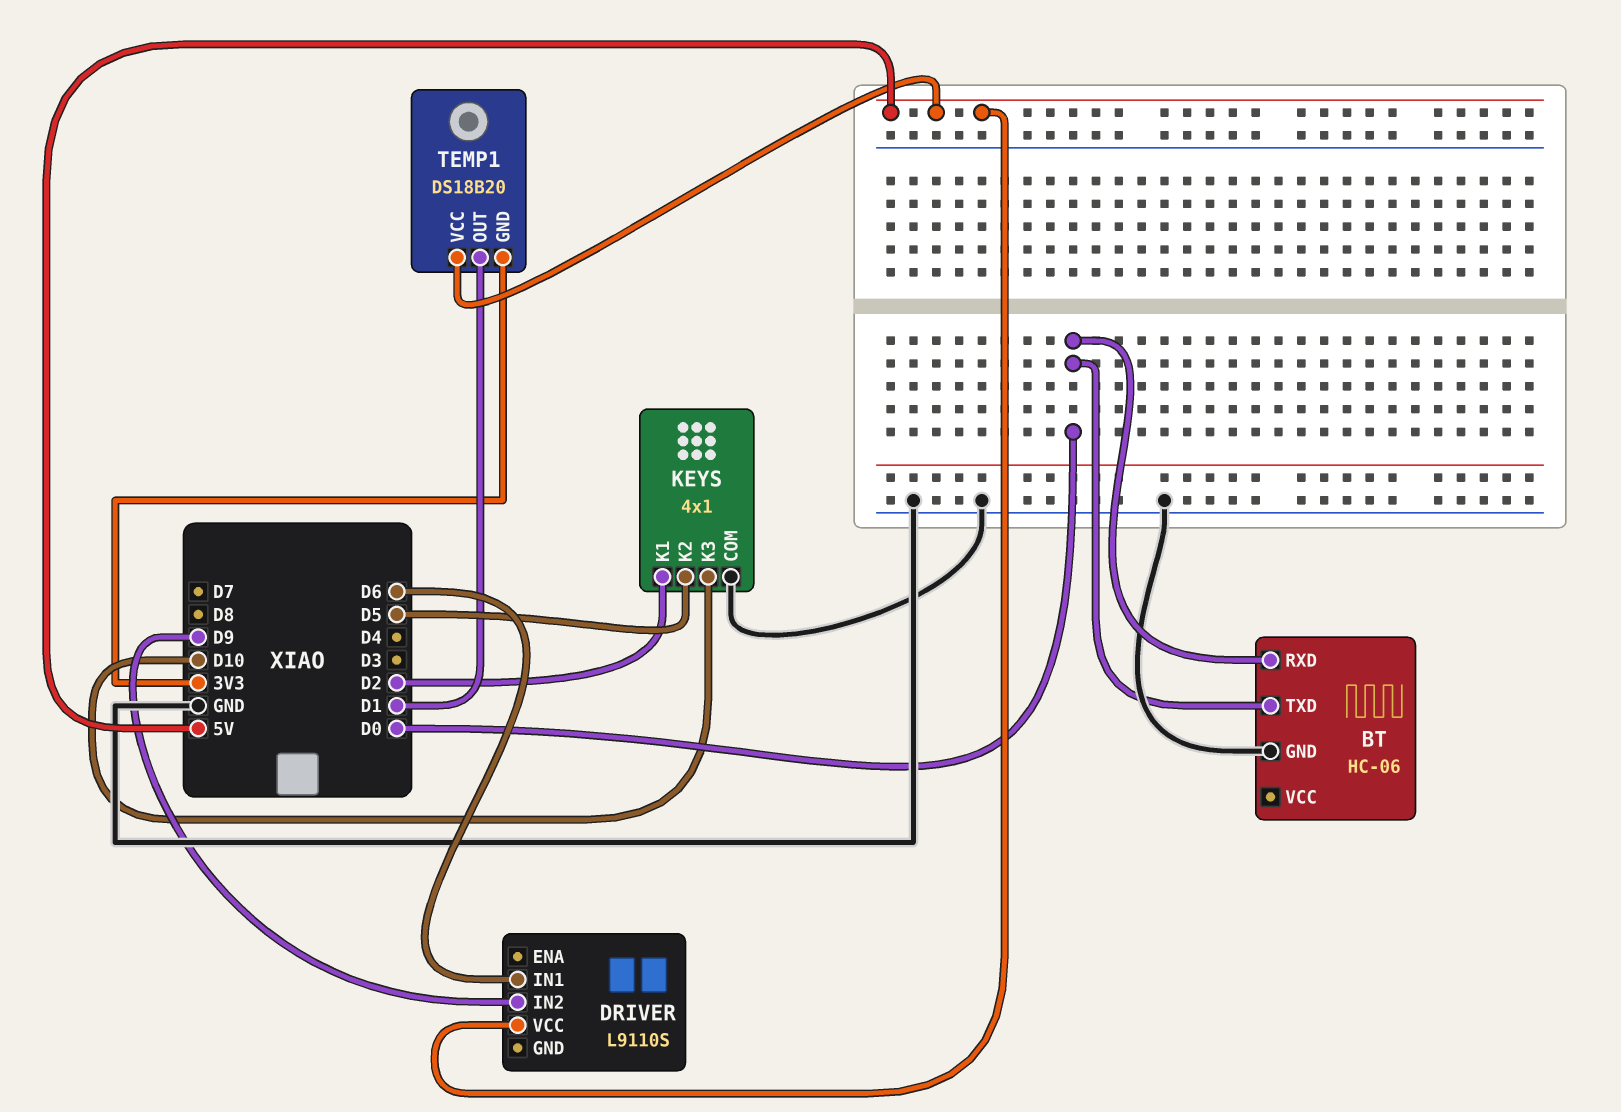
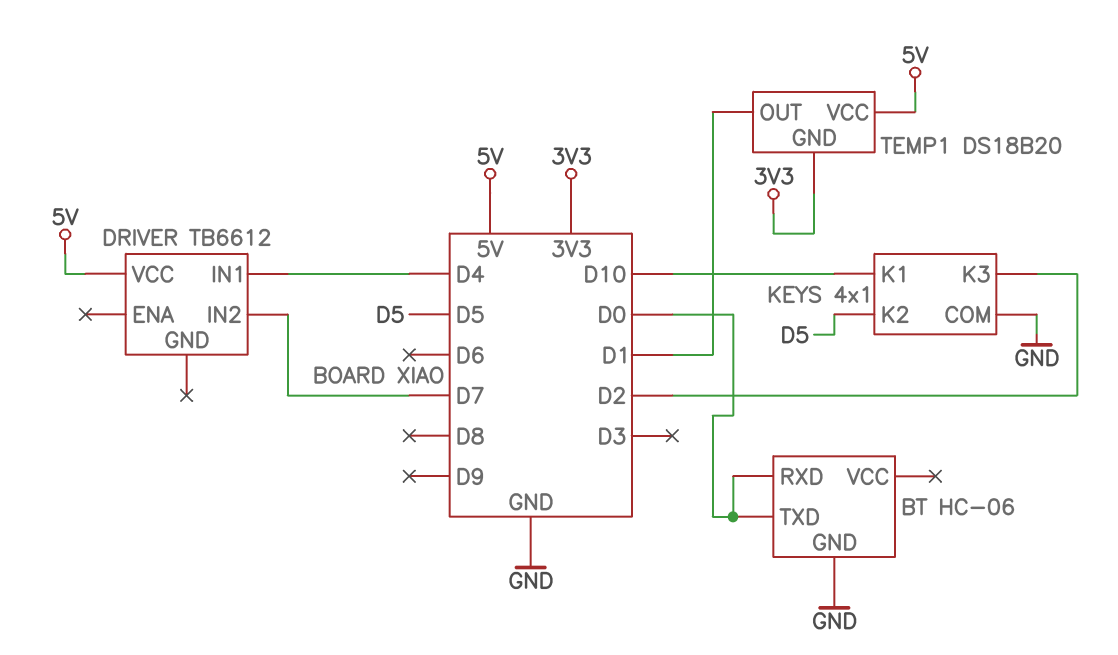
DRIVER: L9110S -> TB6612
DRIVER pin IN1: D6 -> D4
DRIVER pin IN2: D9 -> D7
KEYS pin K1: D2 -> D10
KEYS pin K3: D10 -> D2

